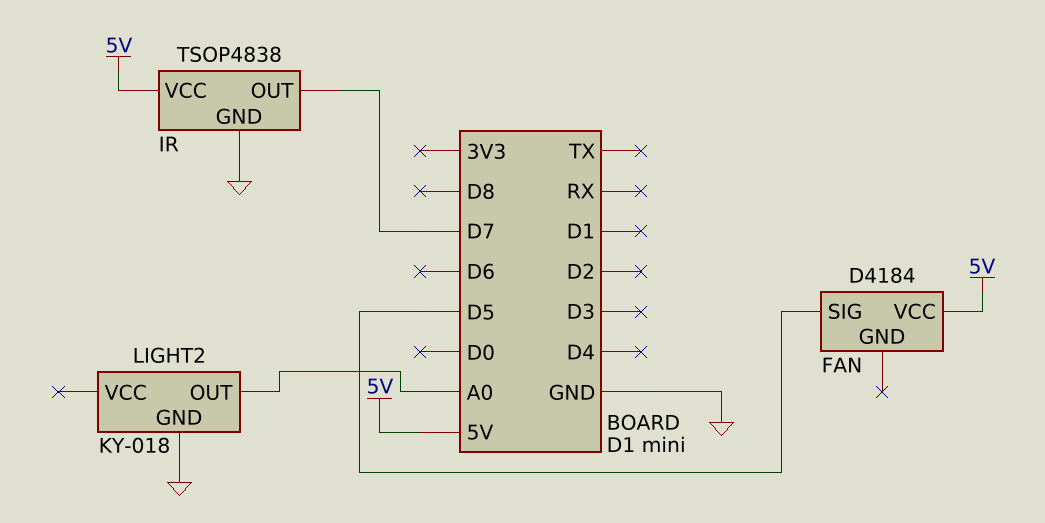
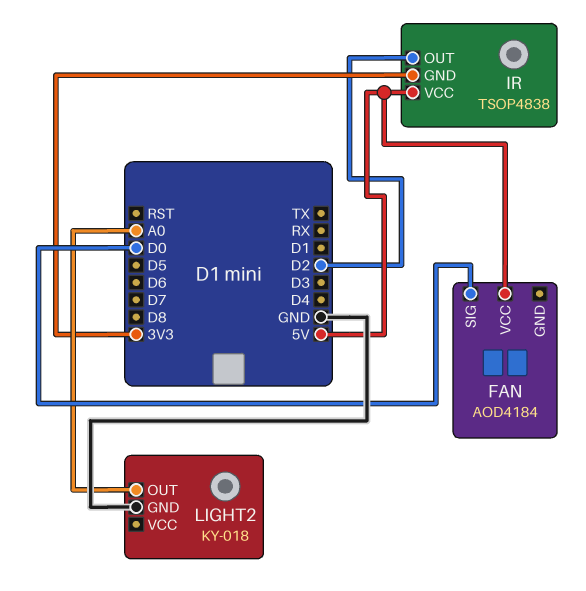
FAN: D4184 -> AOD4184
FAN pin SIG: D5 -> D0
IR pin GND: GND -> 3V3
IR pin OUT: D7 -> D2

